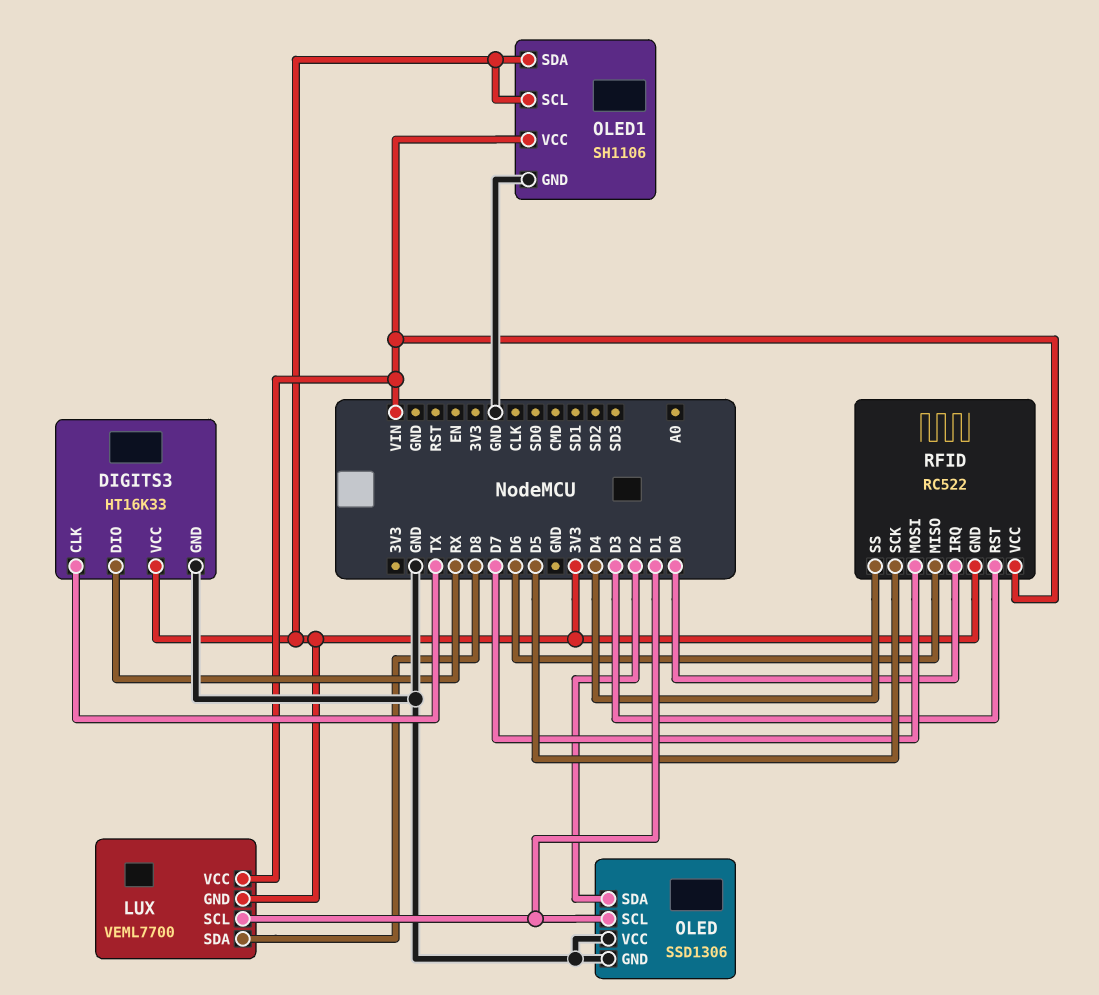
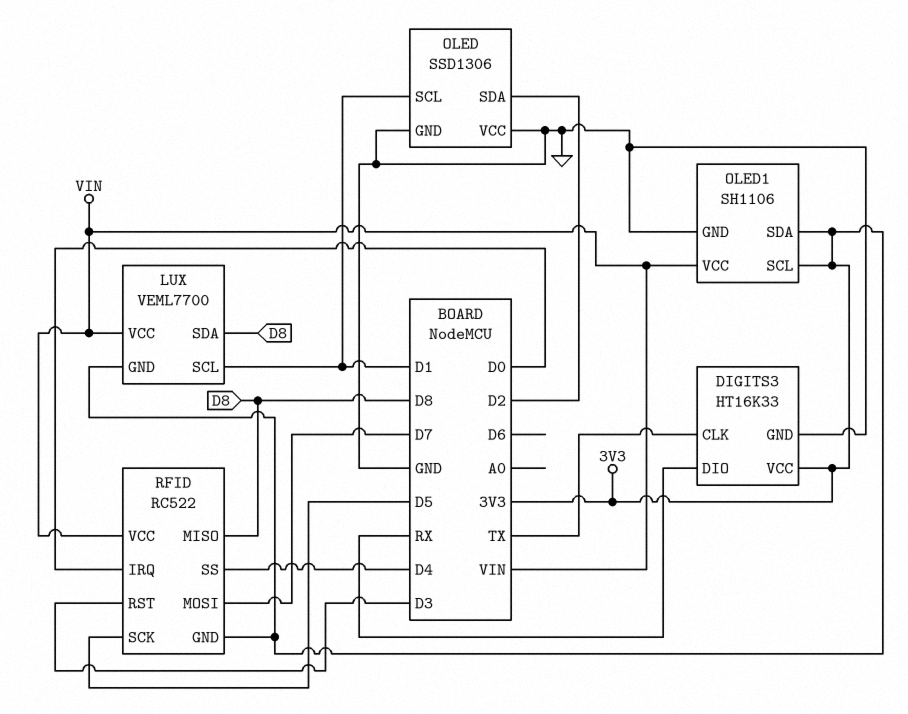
RFID pin MISO: D6 -> D8

